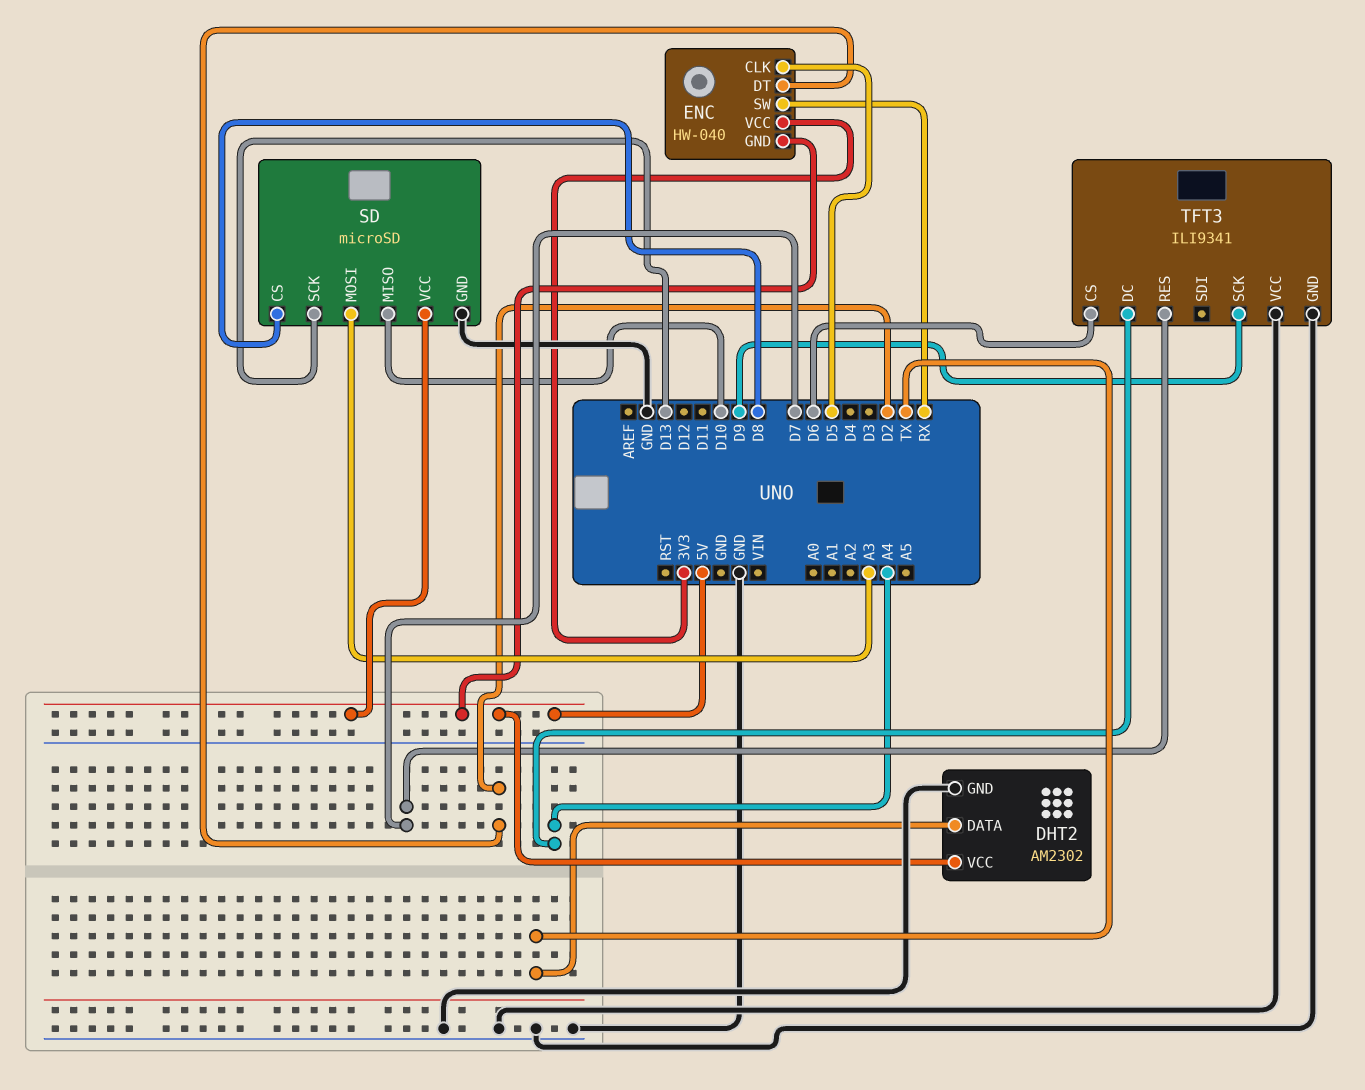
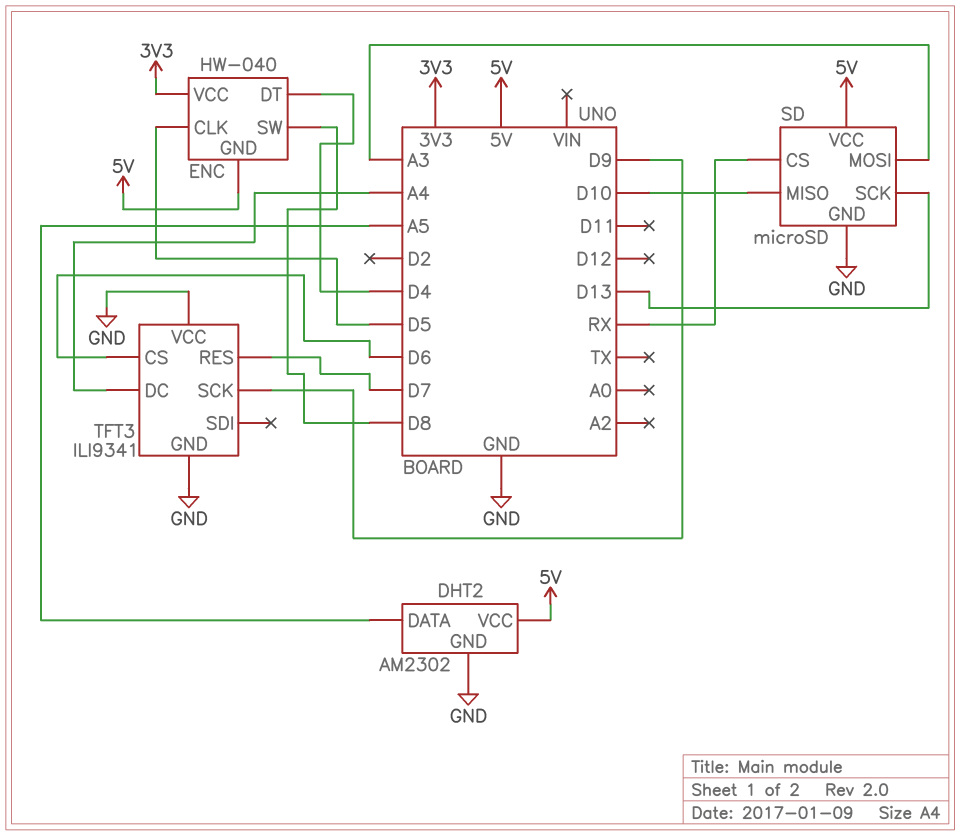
DHT2 pin DATA: TX -> A5
ENC pin DT: D2 -> D4
ENC pin SW: RX -> D8
SD pin CS: D8 -> RX

